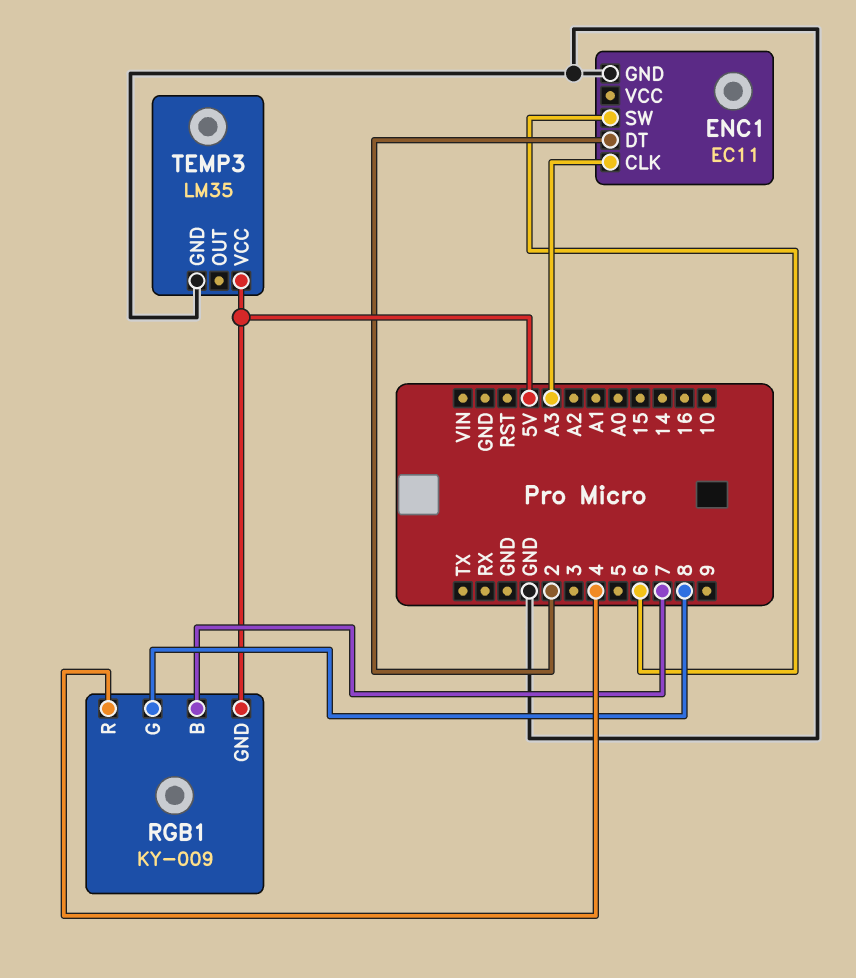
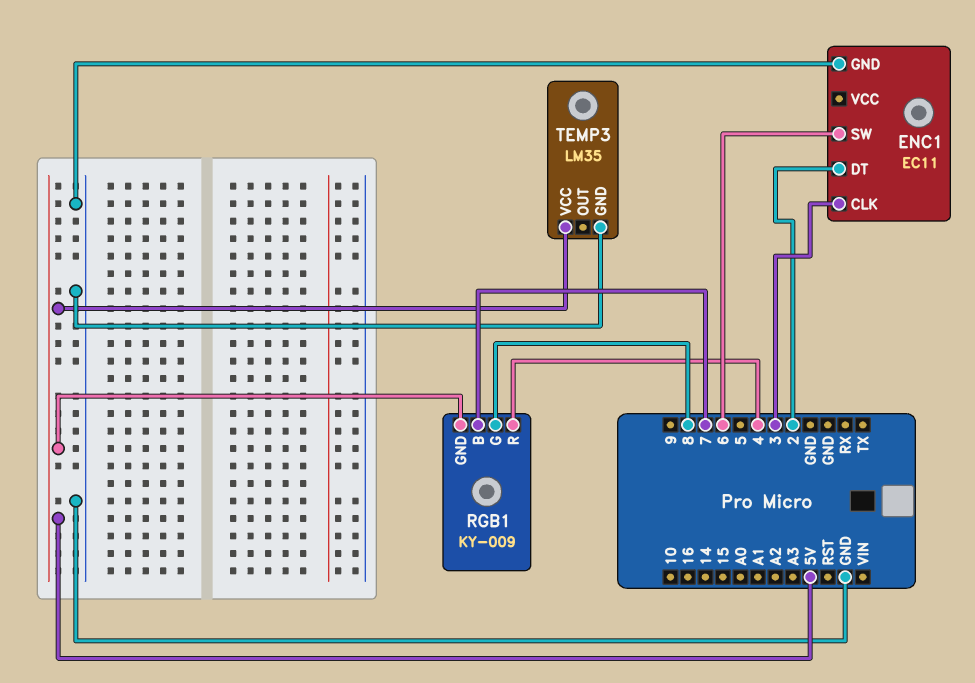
ENC1 pin CLK: A3 -> 3

